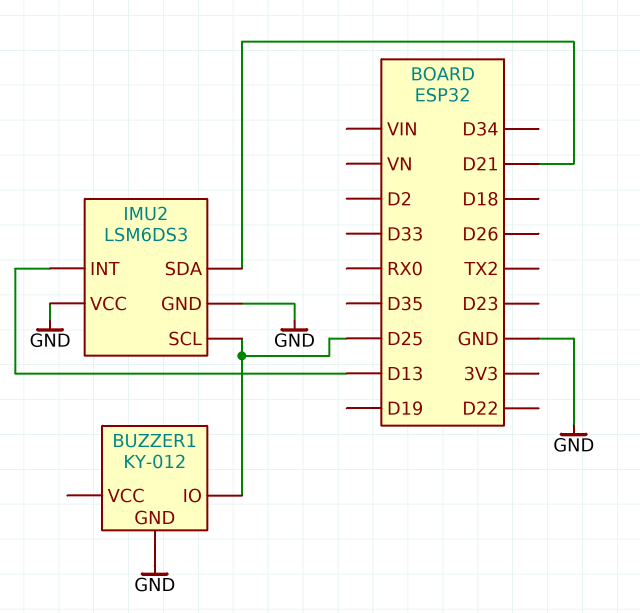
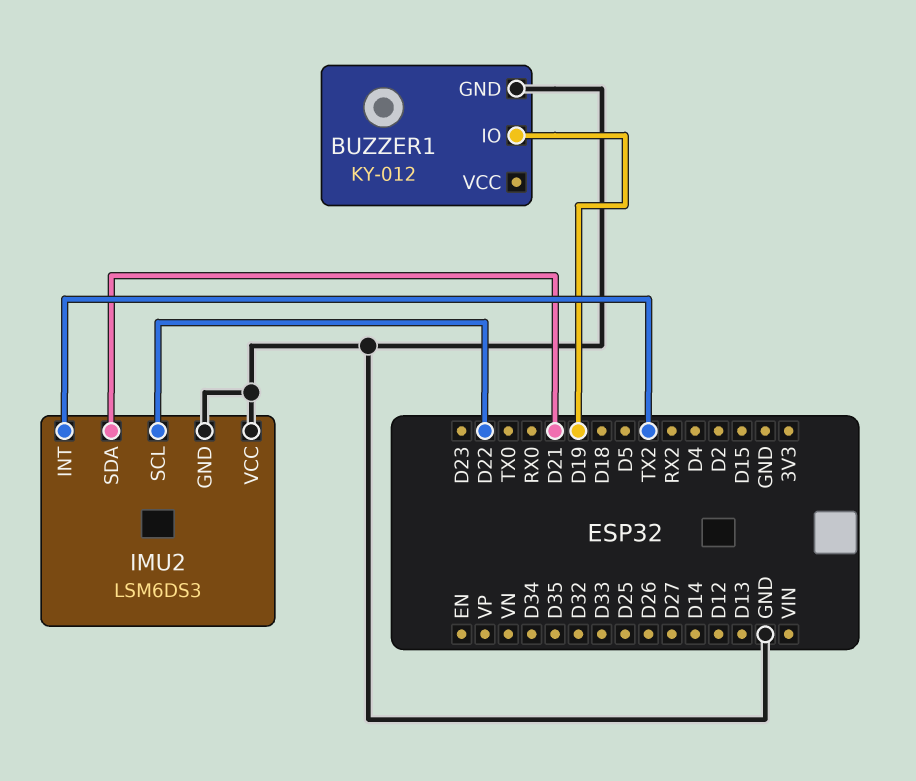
BUZZER1 pin IO: D25 -> D19
IMU2 pin INT: D13 -> TX2
IMU2 pin SCL: D25 -> D22

